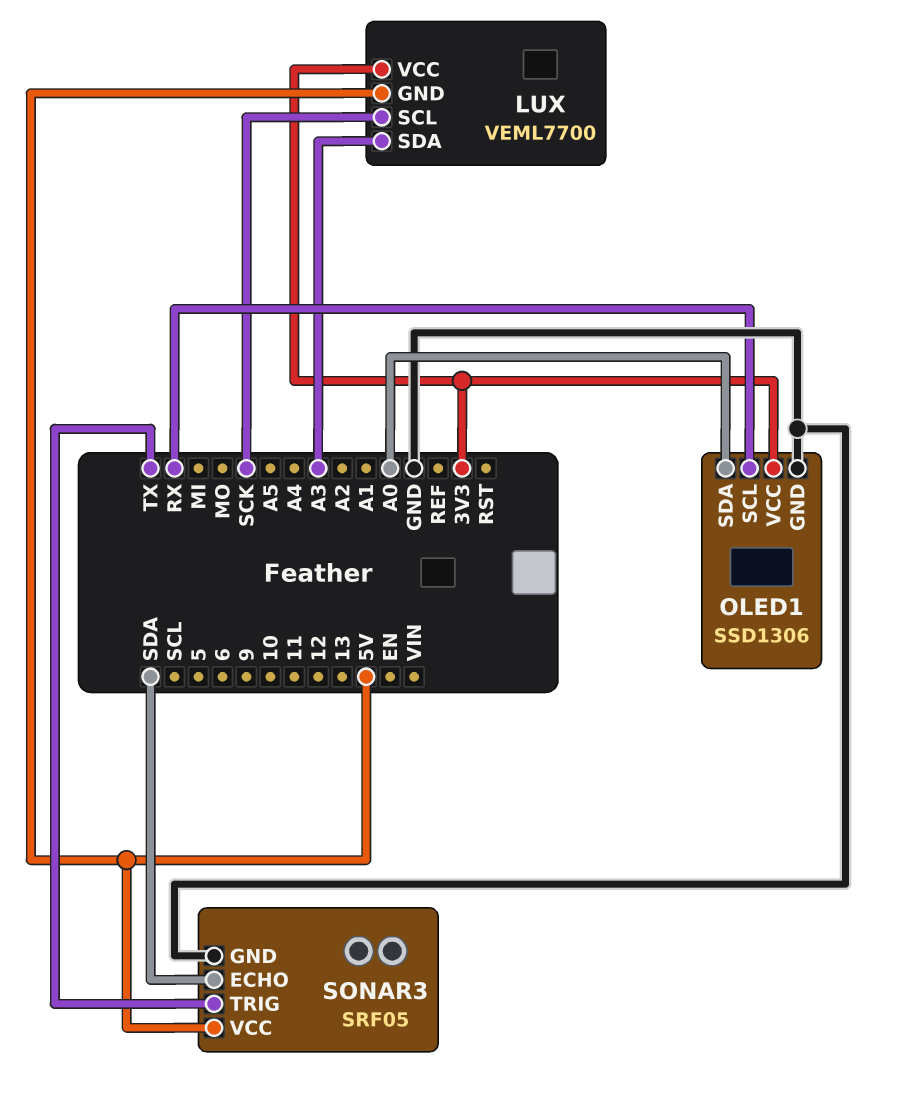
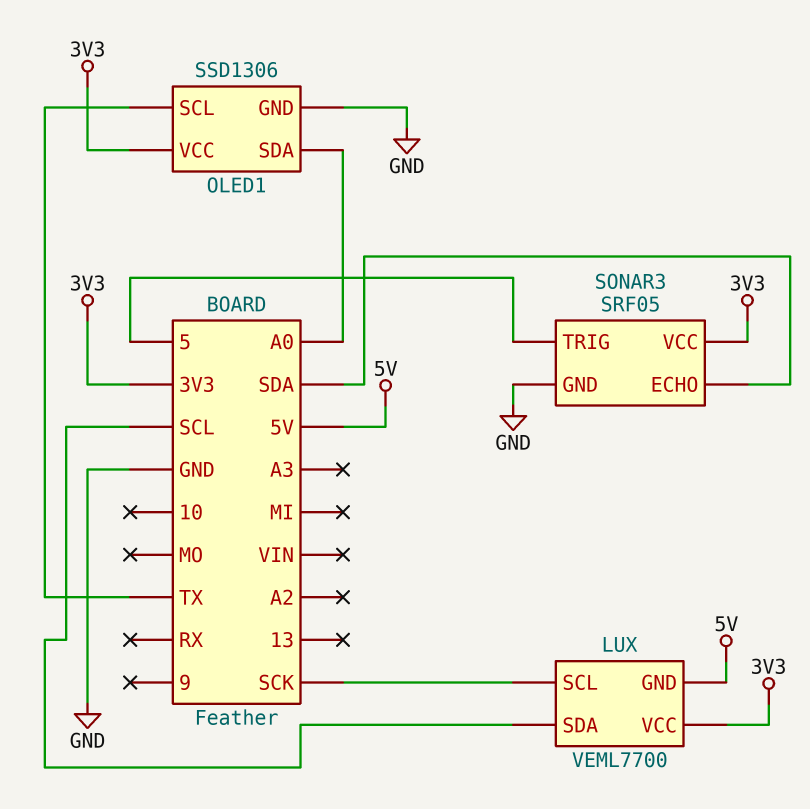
LUX pin SDA: A3 -> SCL
OLED1 pin SCL: RX -> TX
SONAR3 pin TRIG: TX -> 5
SONAR3 pin VCC: 5V -> 3V3

